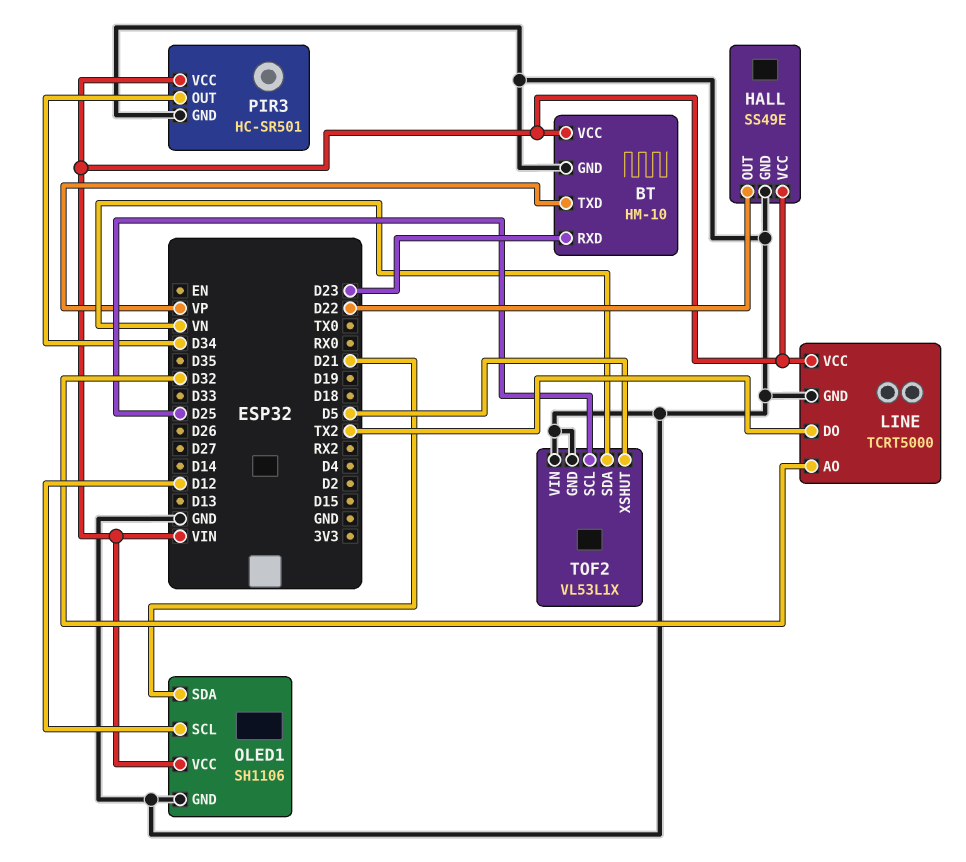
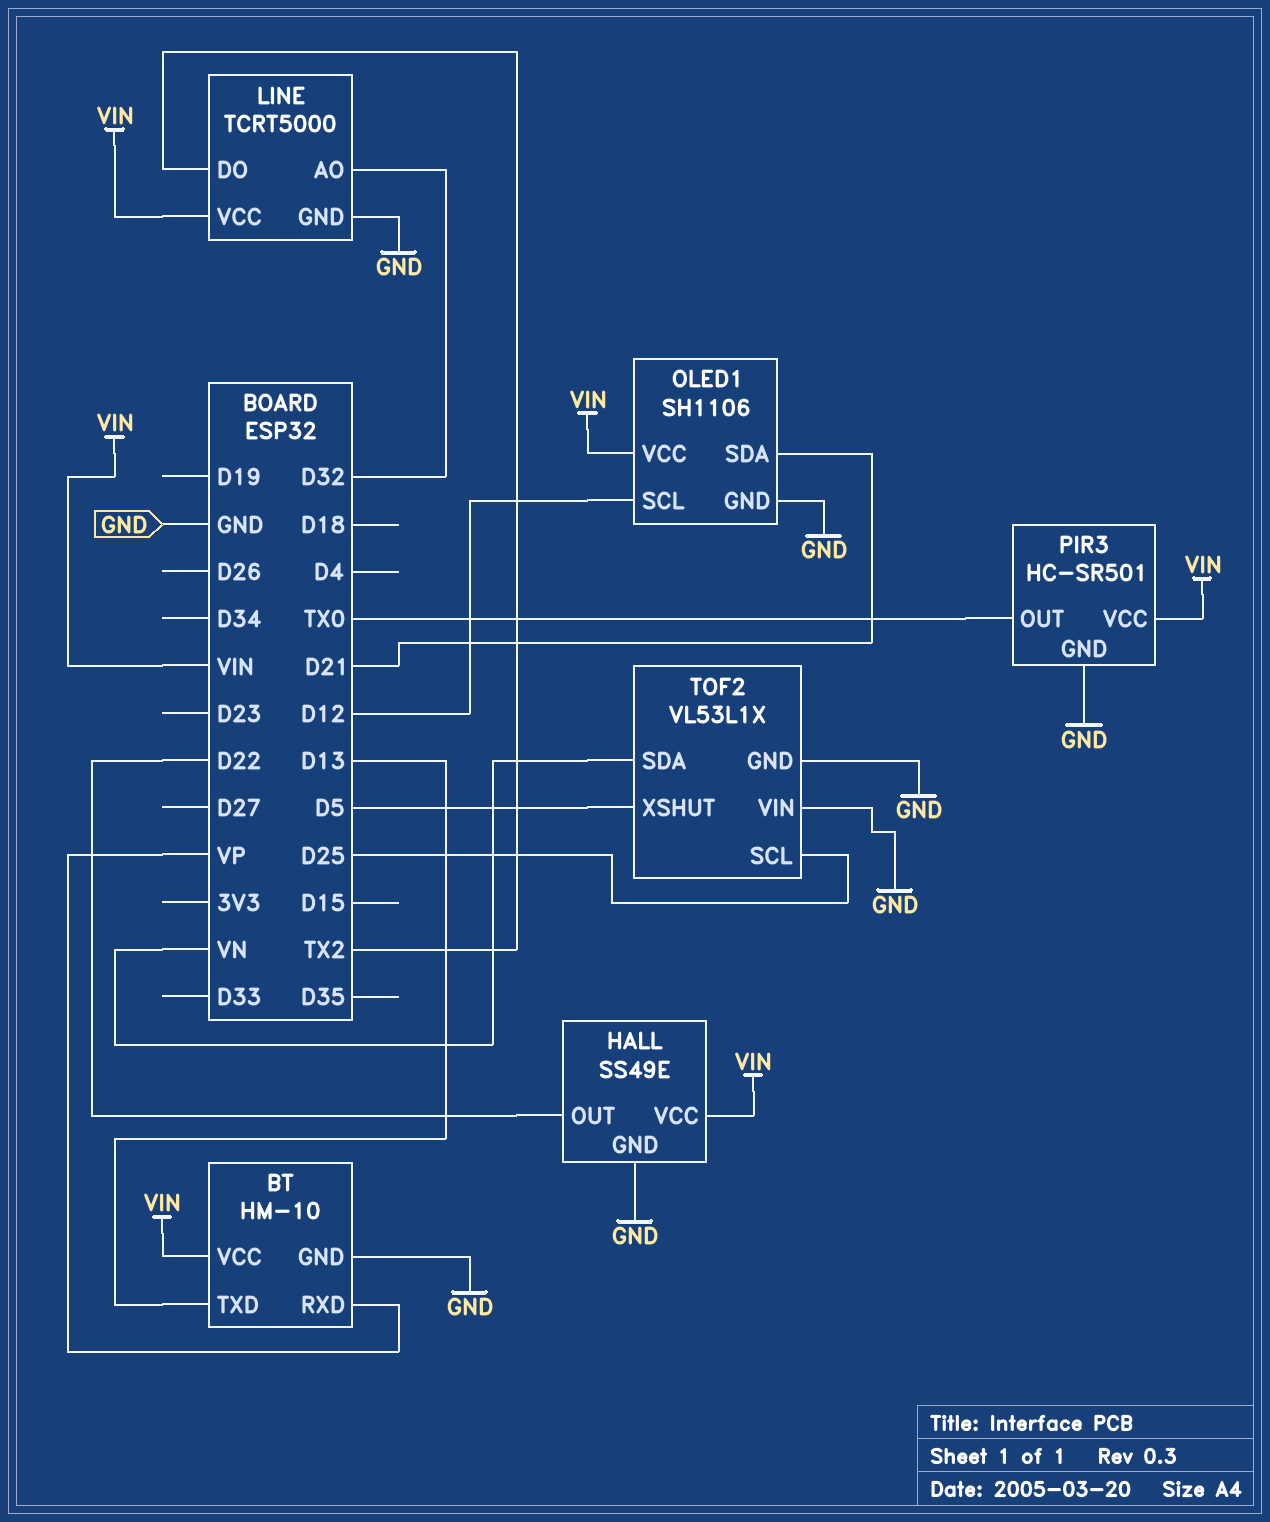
BT pin RXD: D23 -> VP
BT pin TXD: VP -> D13
PIR3 pin OUT: D34 -> TX0

